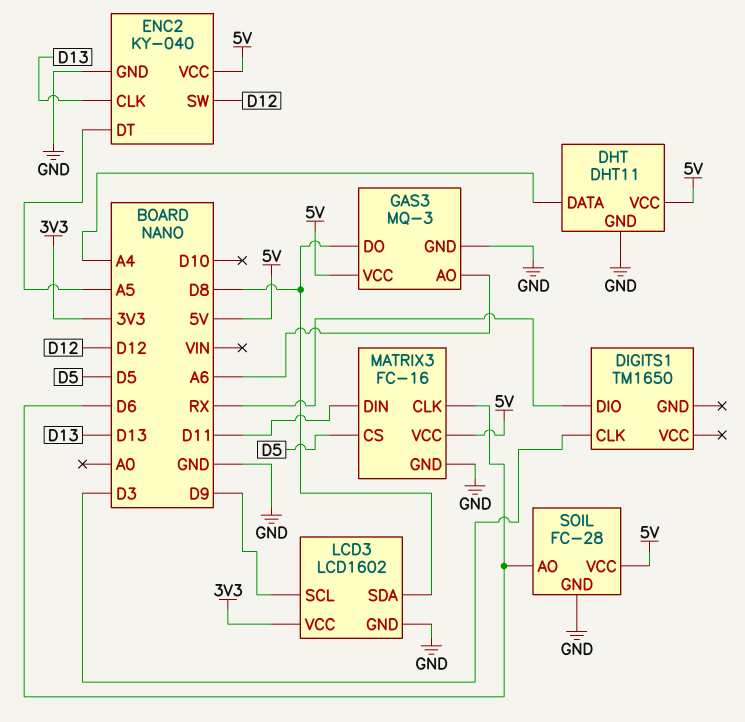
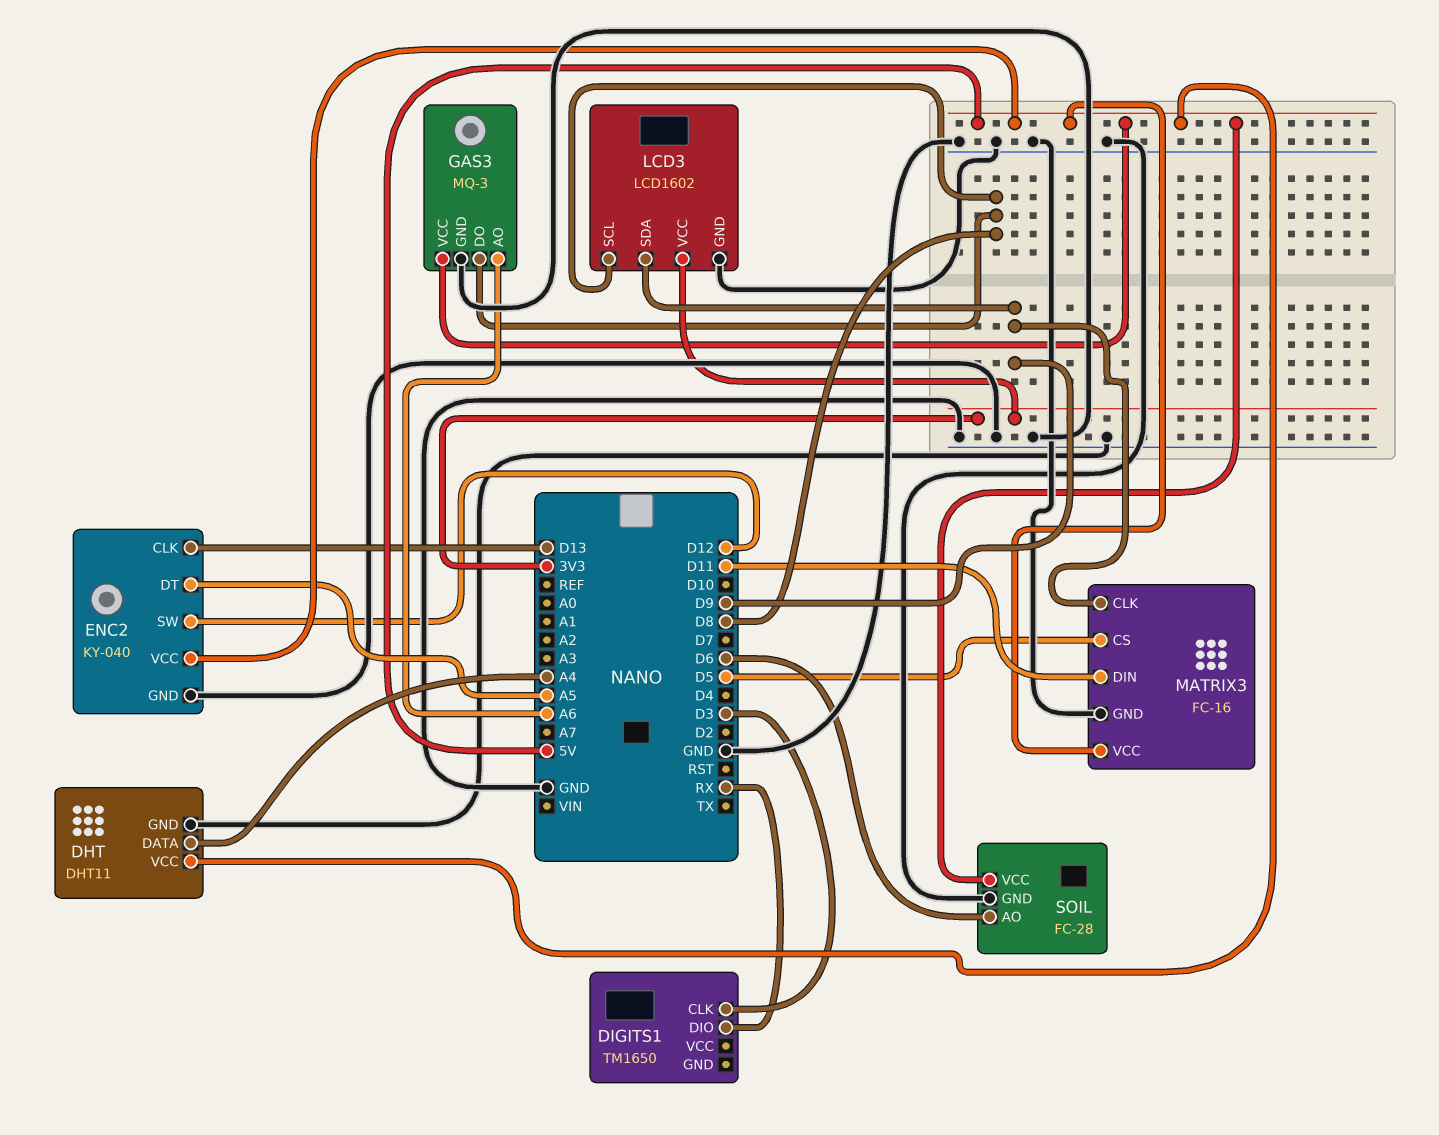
LCD3 pin SCL: D9 -> D8
LCD3 pin SDA: D8 -> D9
MATRIX3 pin CLK: D6 -> D9

